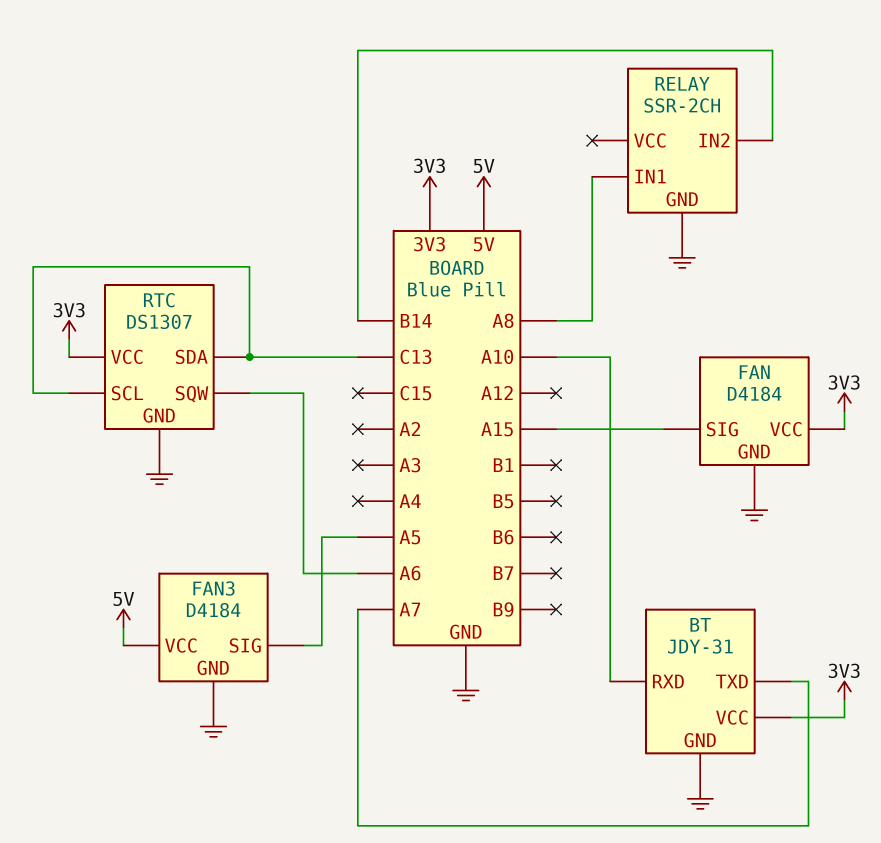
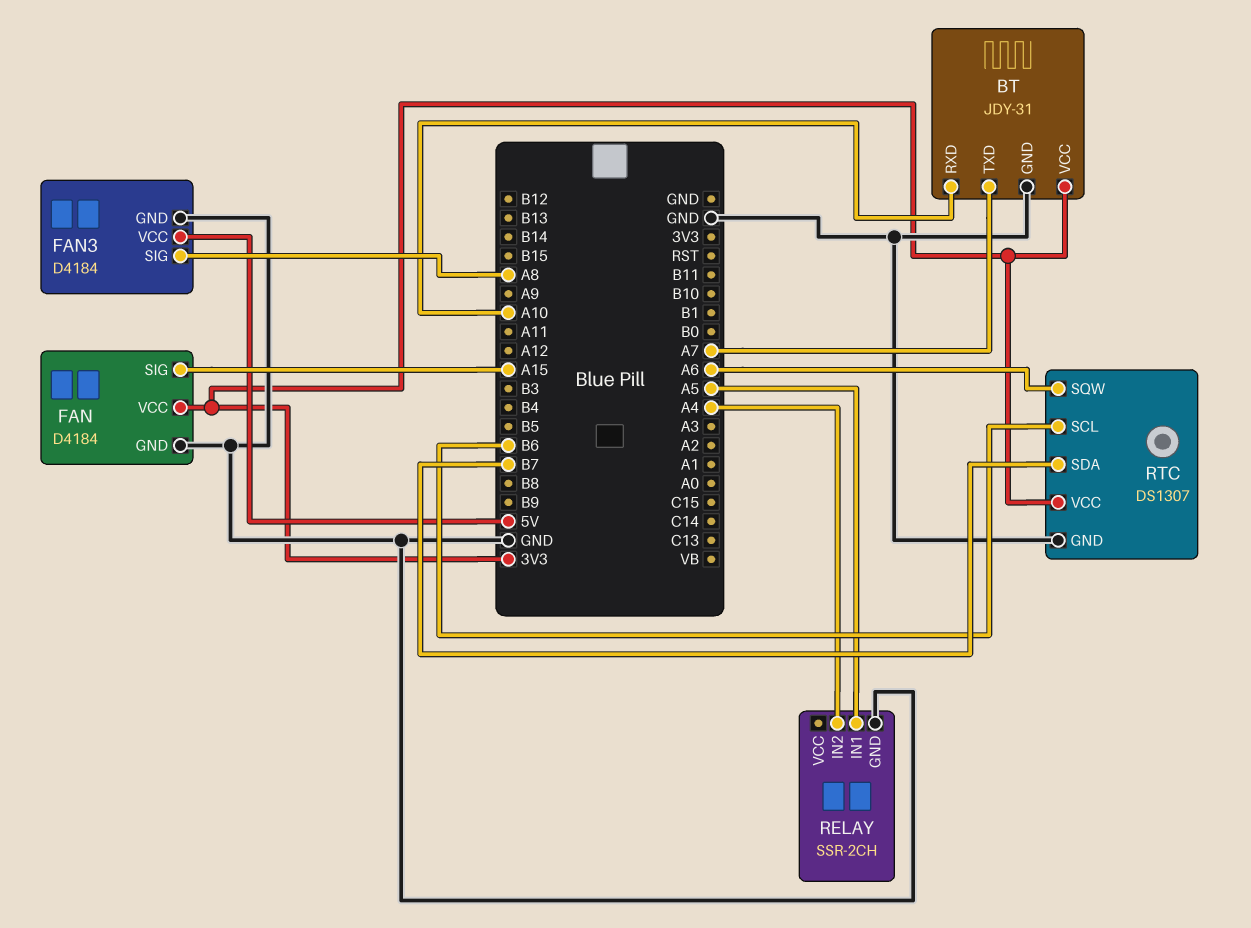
FAN3 pin SIG: A5 -> A8
RELAY pin IN1: A8 -> A5
RELAY pin IN2: B14 -> A4
RTC pin SCL: C13 -> B6
RTC pin SDA: C13 -> B7

